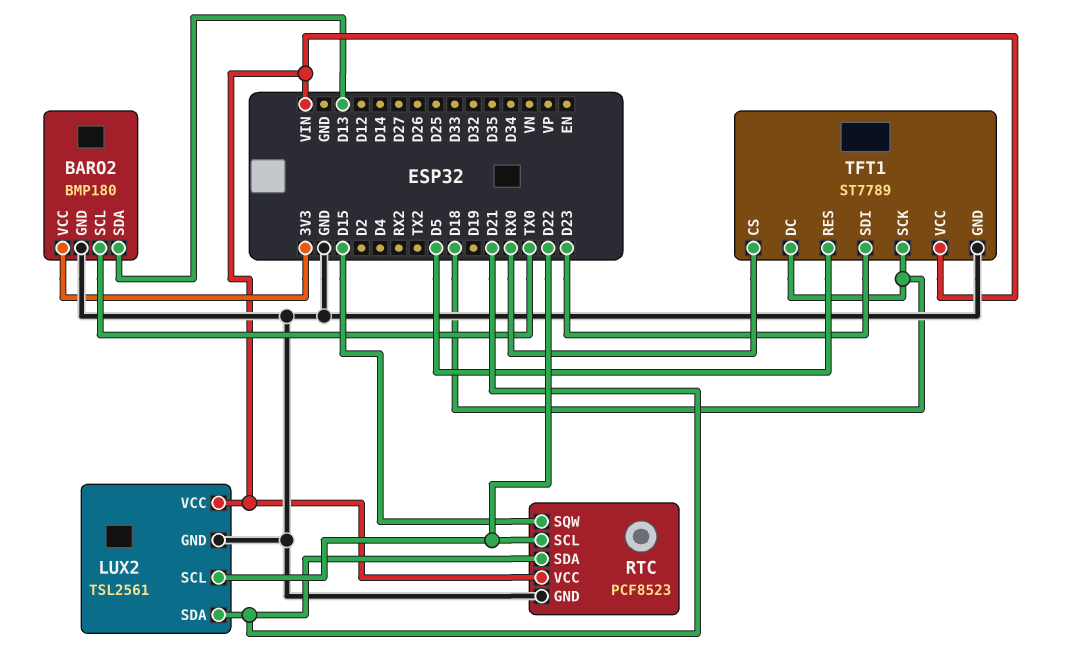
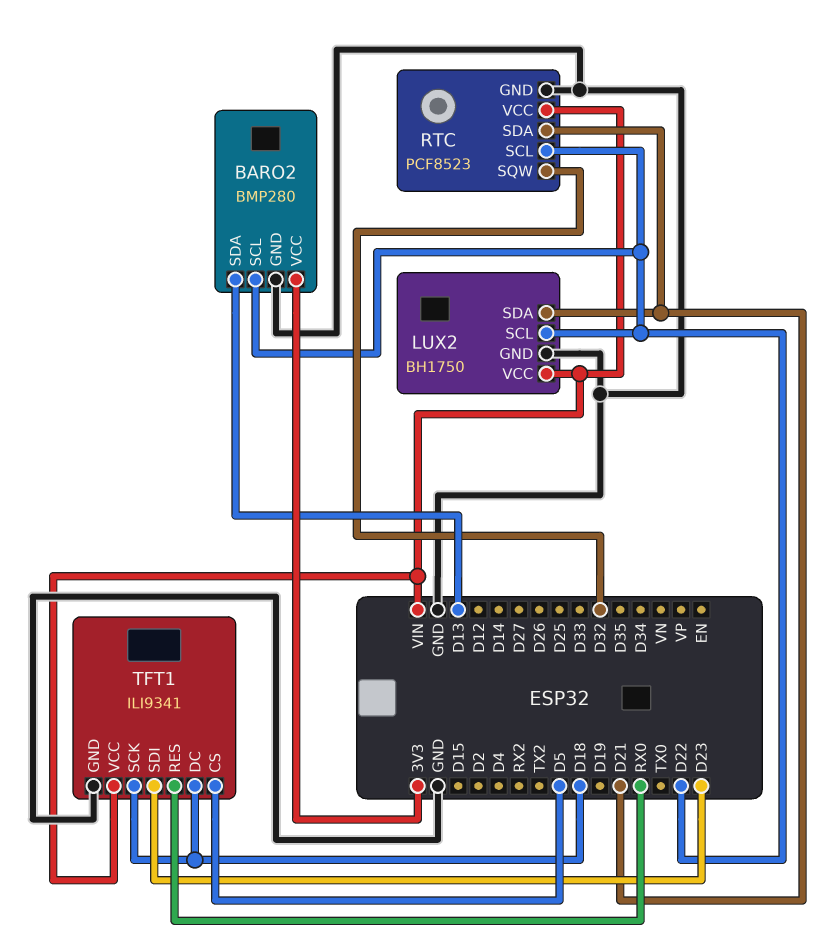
BARO2: BMP180 -> BMP280
BARO2 pin SCL: TX0 -> D22
LUX2: TSL2561 -> BH1750
RTC pin SQW: D15 -> D32
TFT1: ST7789 -> ILI9341
TFT1 pin CS: RX0 -> D5
TFT1 pin RES: D5 -> RX0

